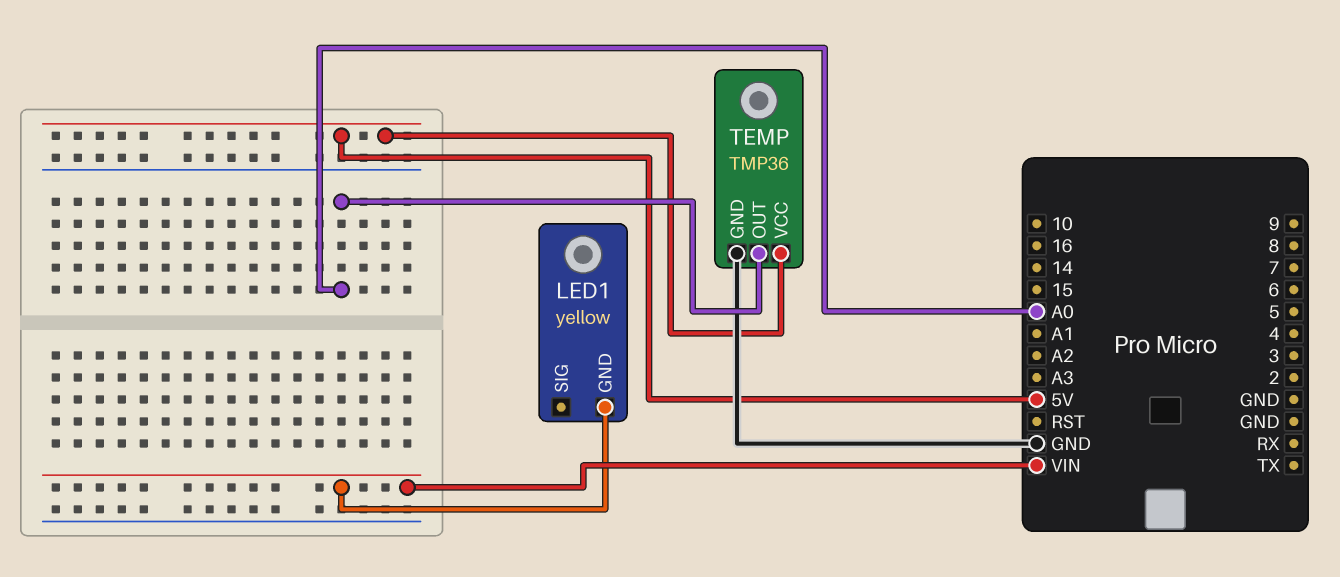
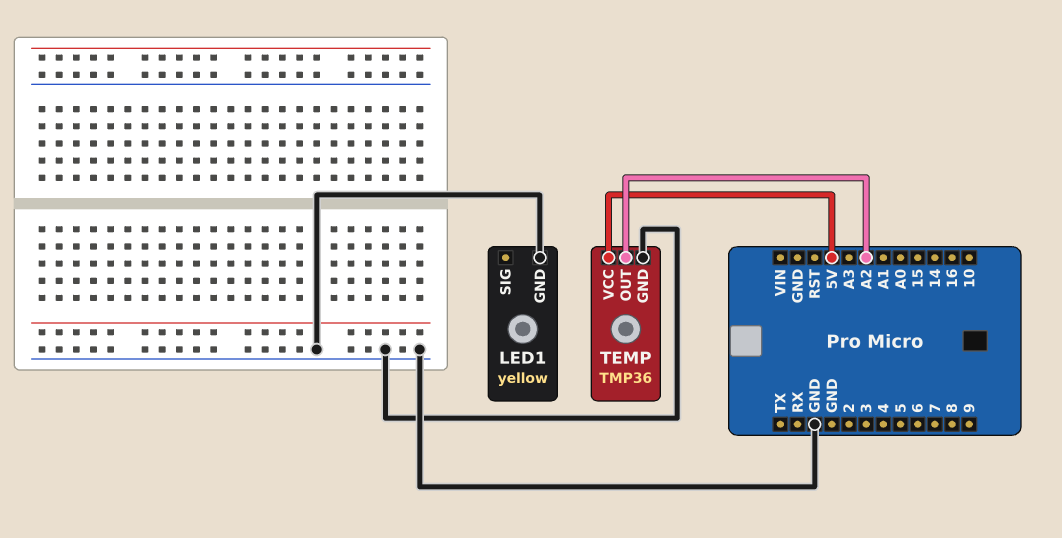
LED1 pin GND: VIN -> GND
TEMP pin OUT: A0 -> A2

